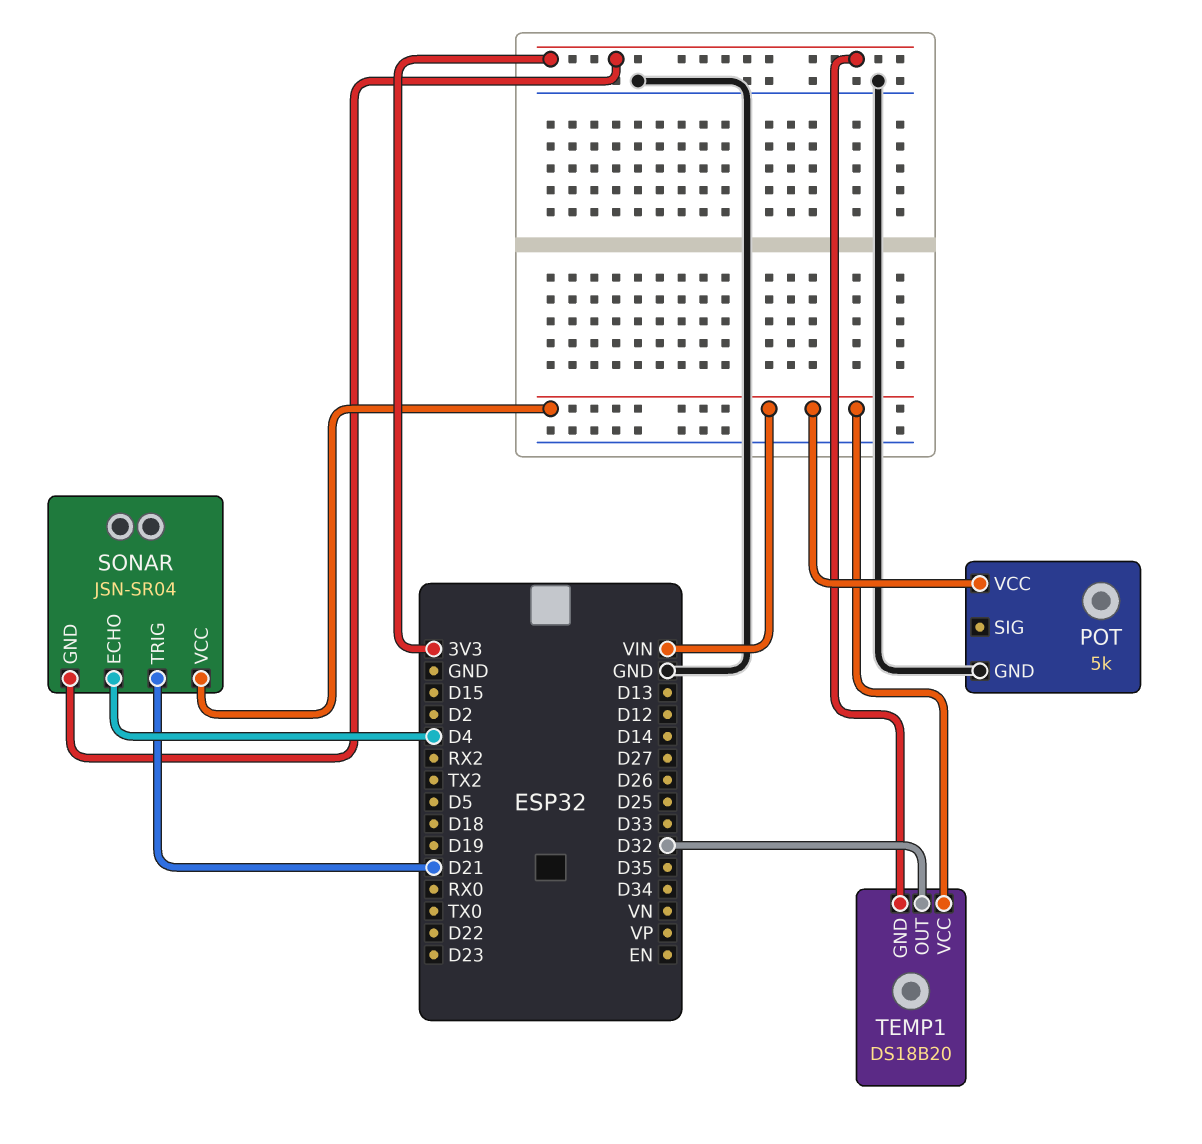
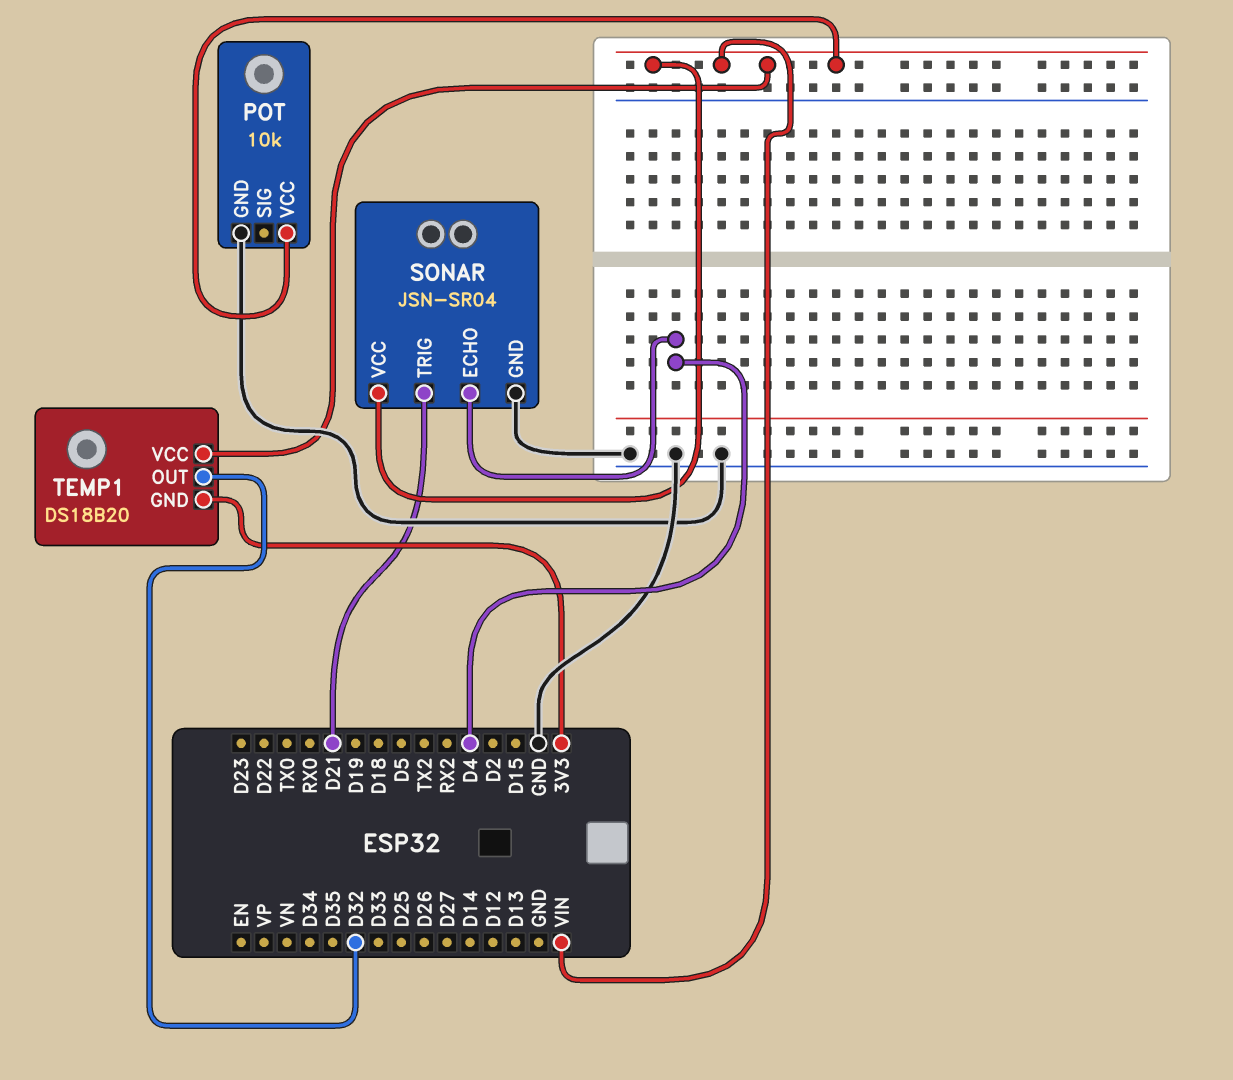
POT: 5k -> 10k
SONAR pin GND: 3V3 -> GND

